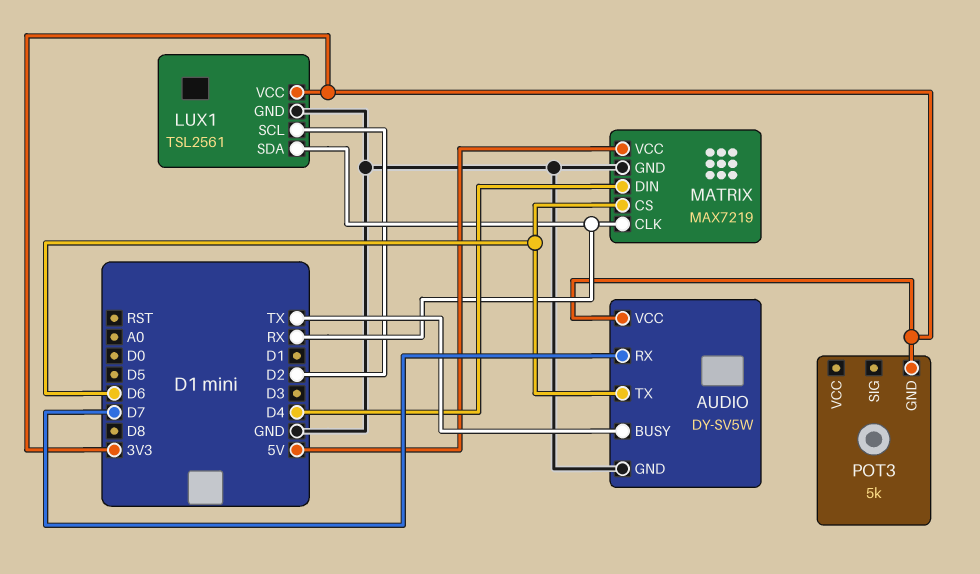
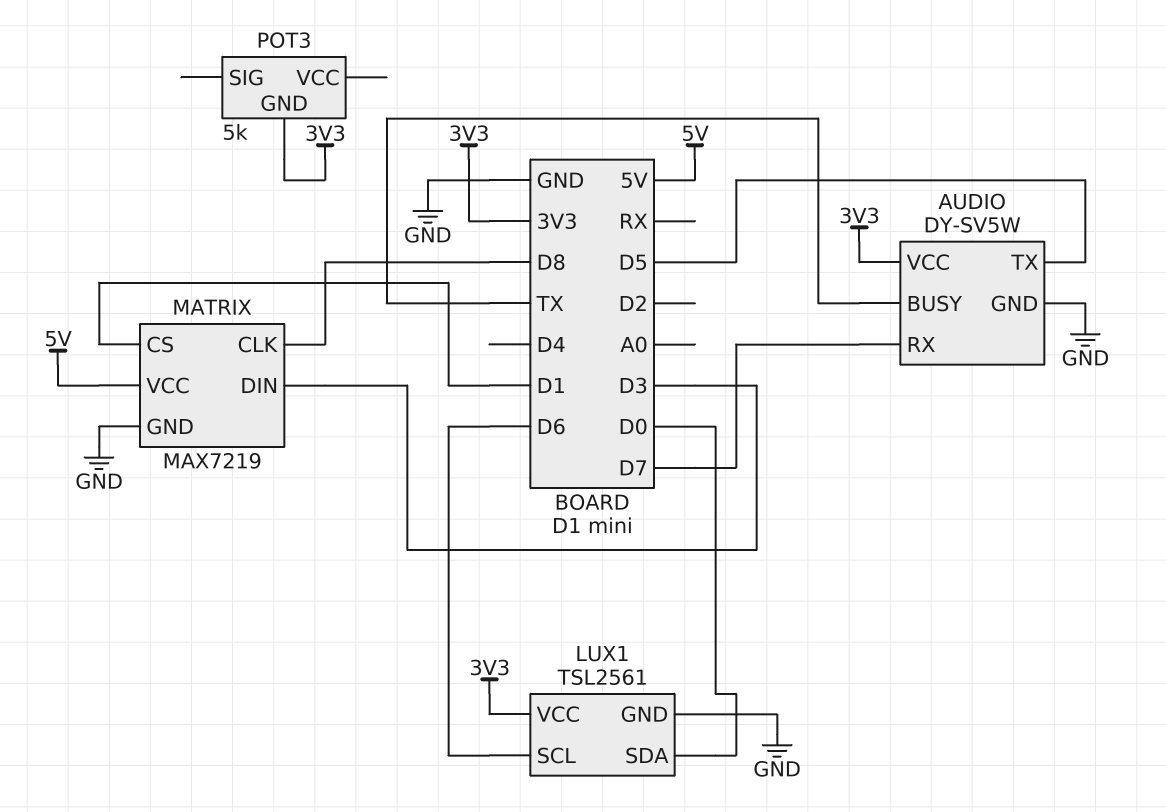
AUDIO pin TX: D6 -> D5
LUX1 pin SCL: D2 -> D6
LUX1 pin SDA: RX -> D0
MATRIX pin CLK: RX -> D8
MATRIX pin CS: D6 -> D1
MATRIX pin DIN: D4 -> D3

